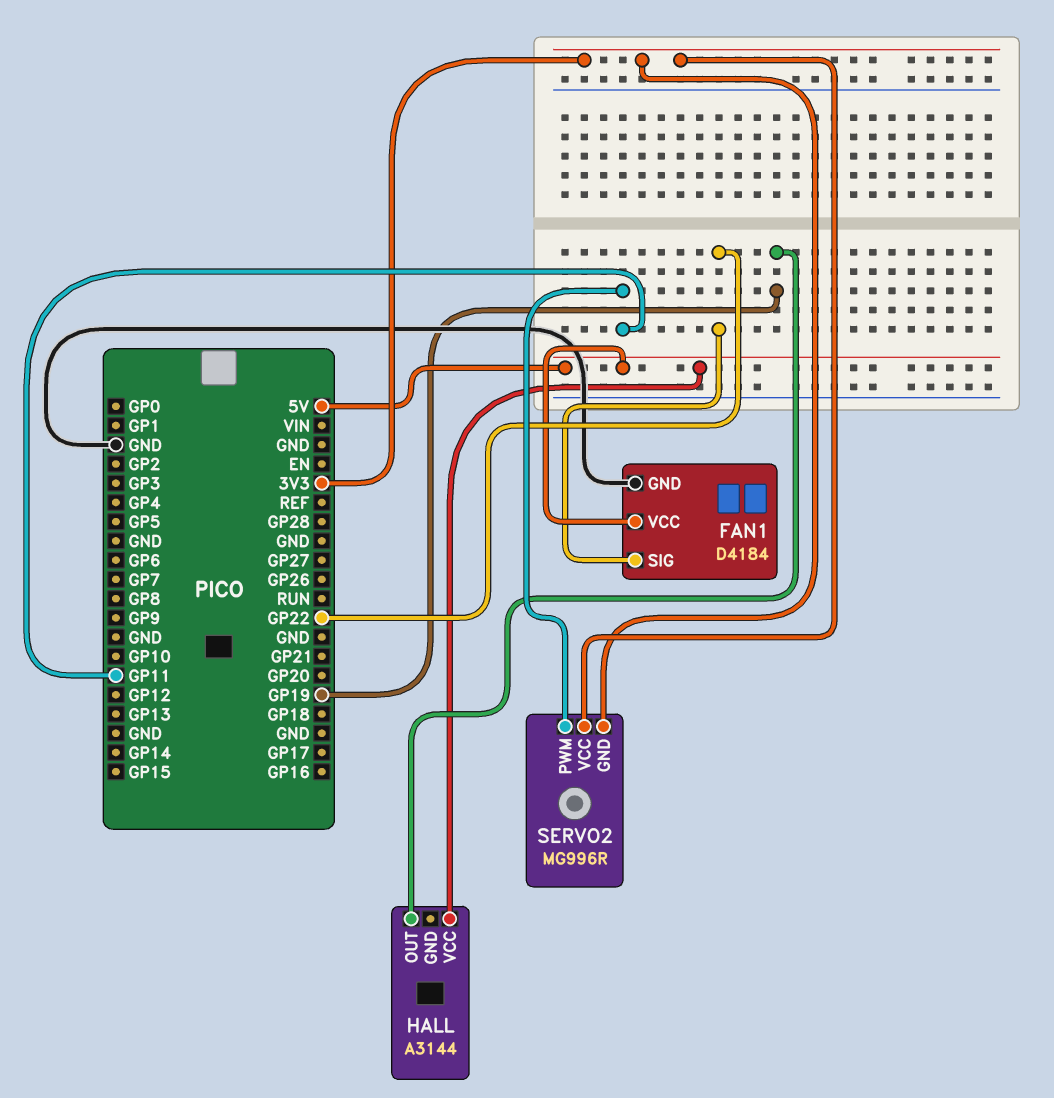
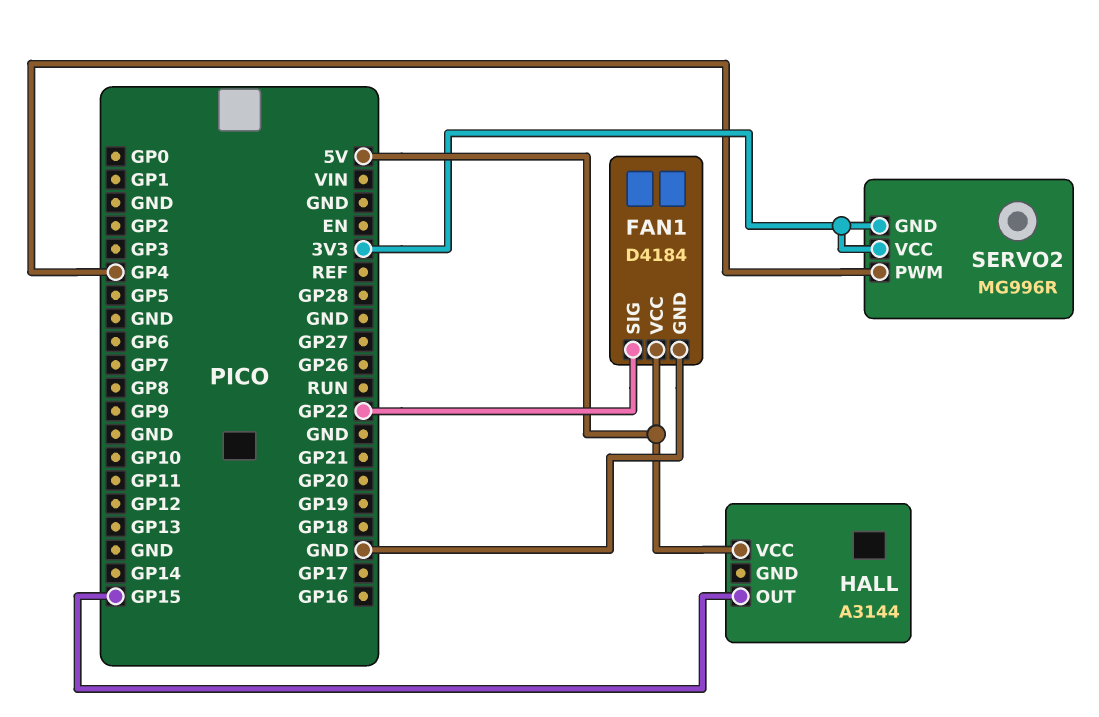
HALL pin OUT: GP19 -> GP15
SERVO2 pin PWM: GP11 -> GP4

